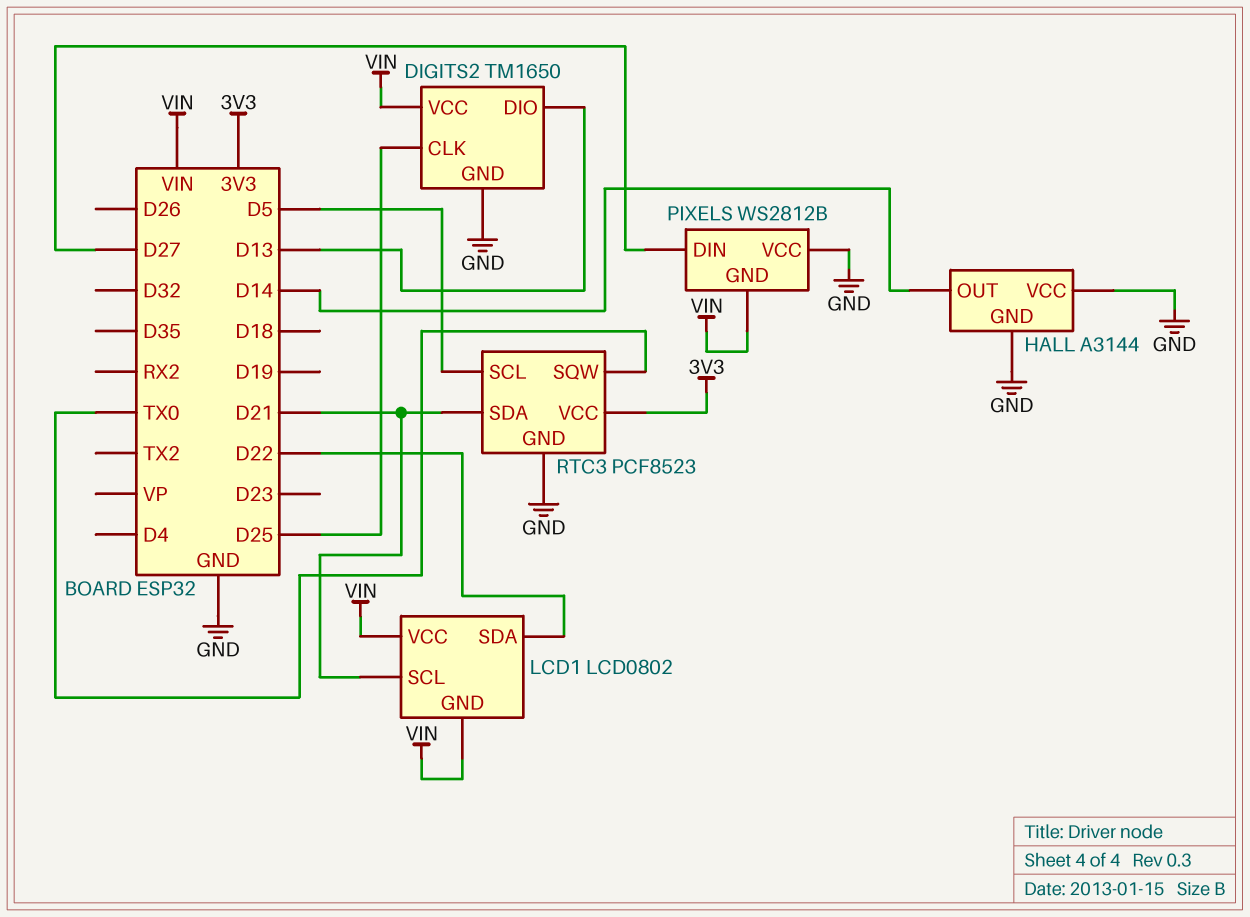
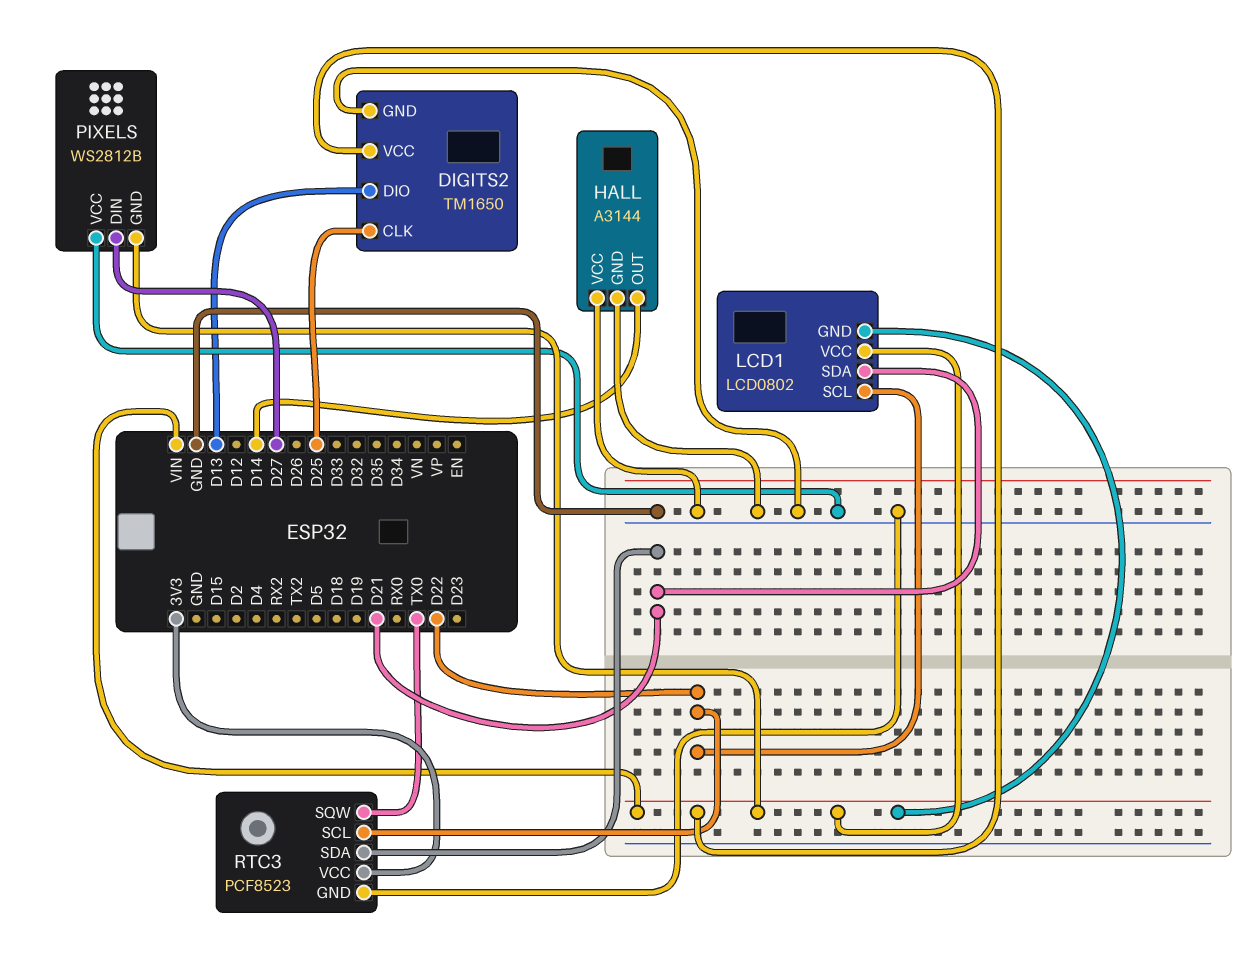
LCD1 pin SCL: D21 -> D22
LCD1 pin SDA: D22 -> D21
RTC3 pin SCL: D5 -> D22

